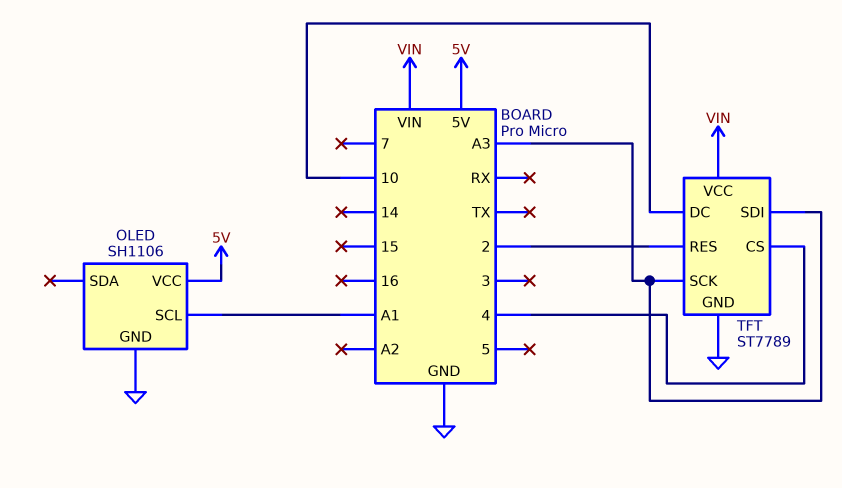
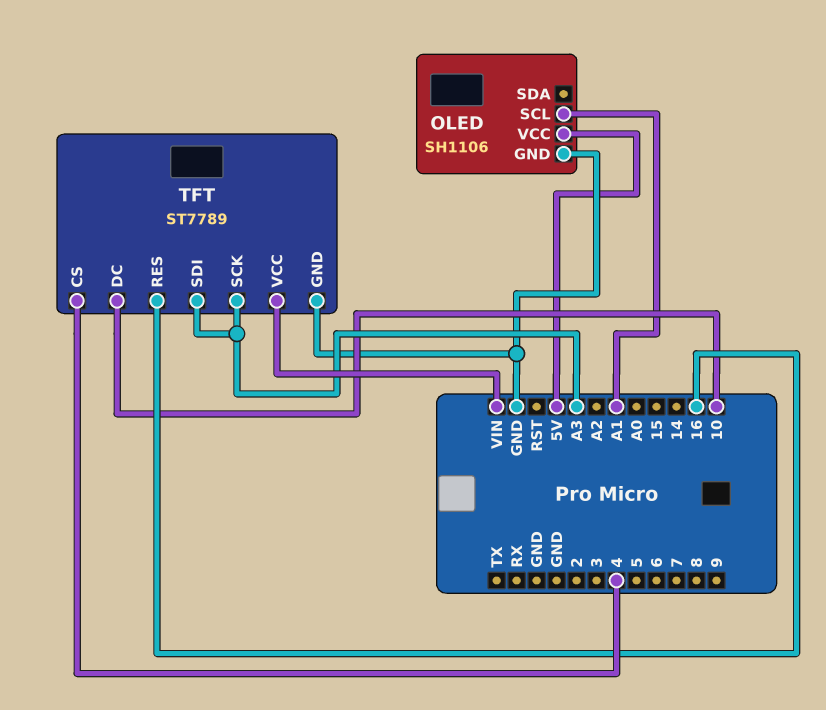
TFT pin RES: 2 -> 16

